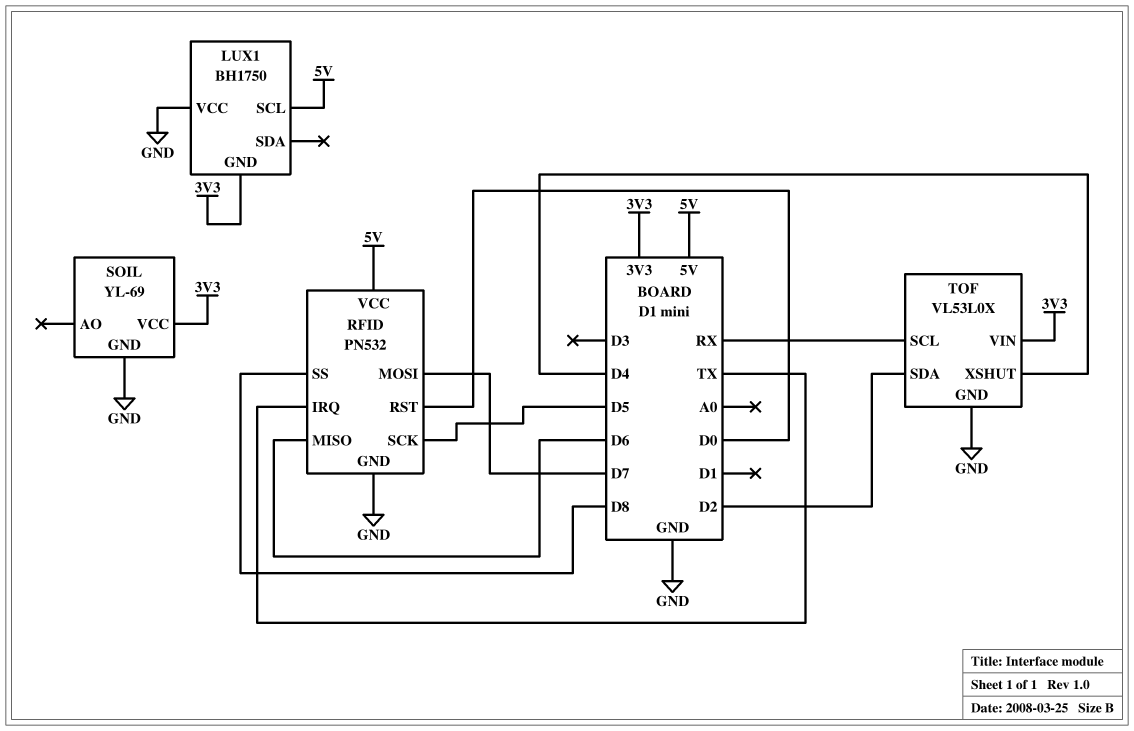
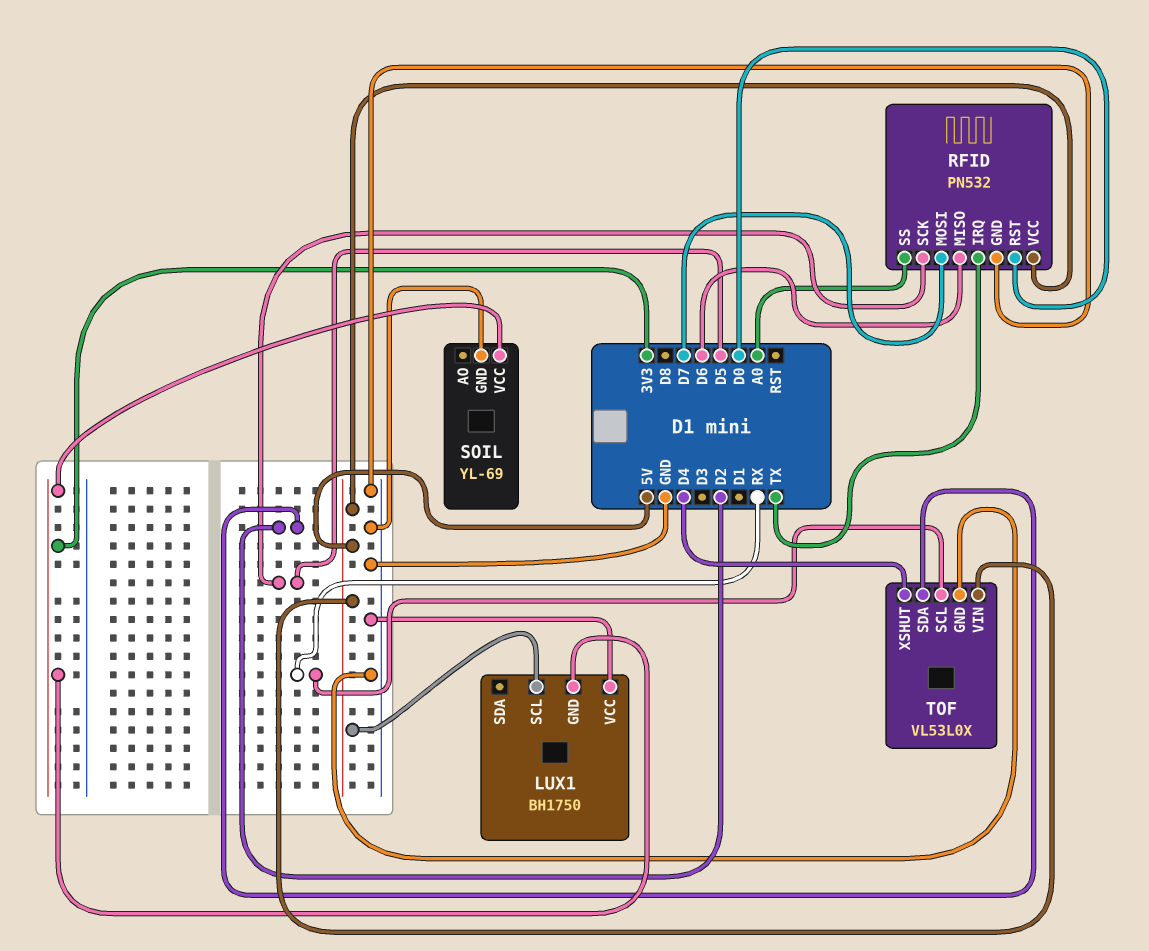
RFID pin SS: D8 -> A0
TOF pin VIN: 3V3 -> 5V

